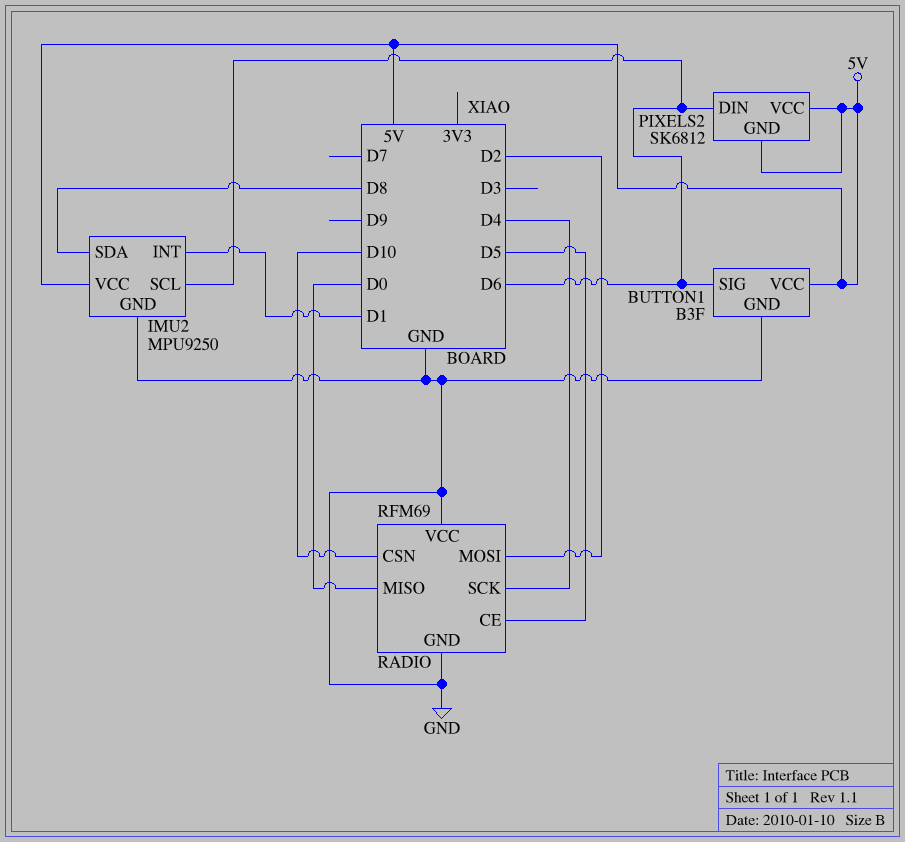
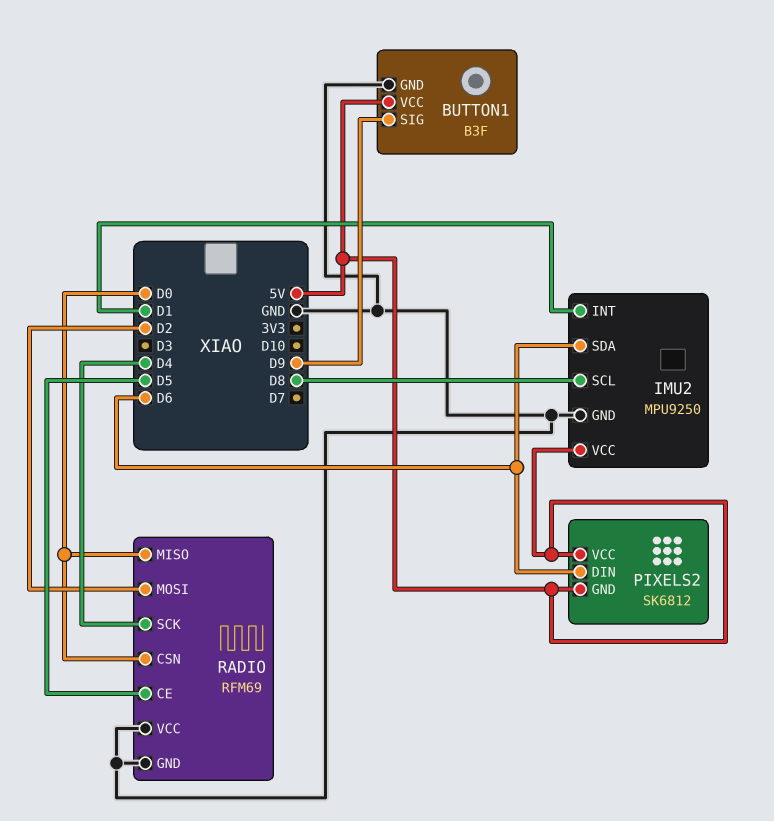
BUTTON1 pin SIG: D6 -> D9
IMU2 pin SCL: D6 -> D8
IMU2 pin SDA: D8 -> D6
RADIO pin CSN: D10 -> D0

